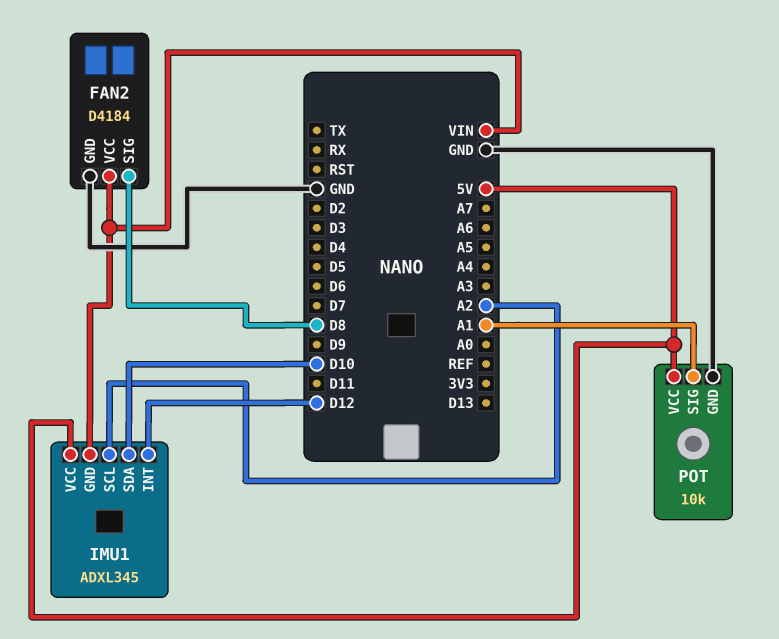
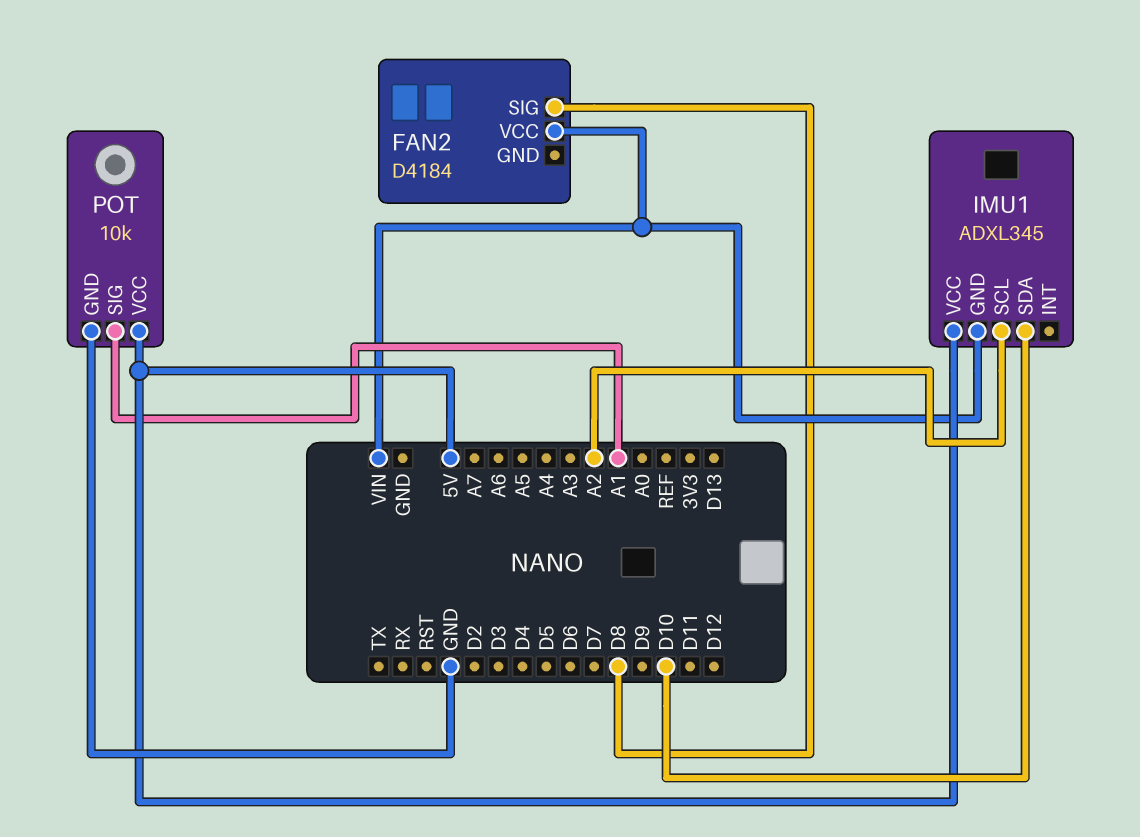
FAN2 pin GND: GND -> none
IMU1 pin INT: D12 -> none

